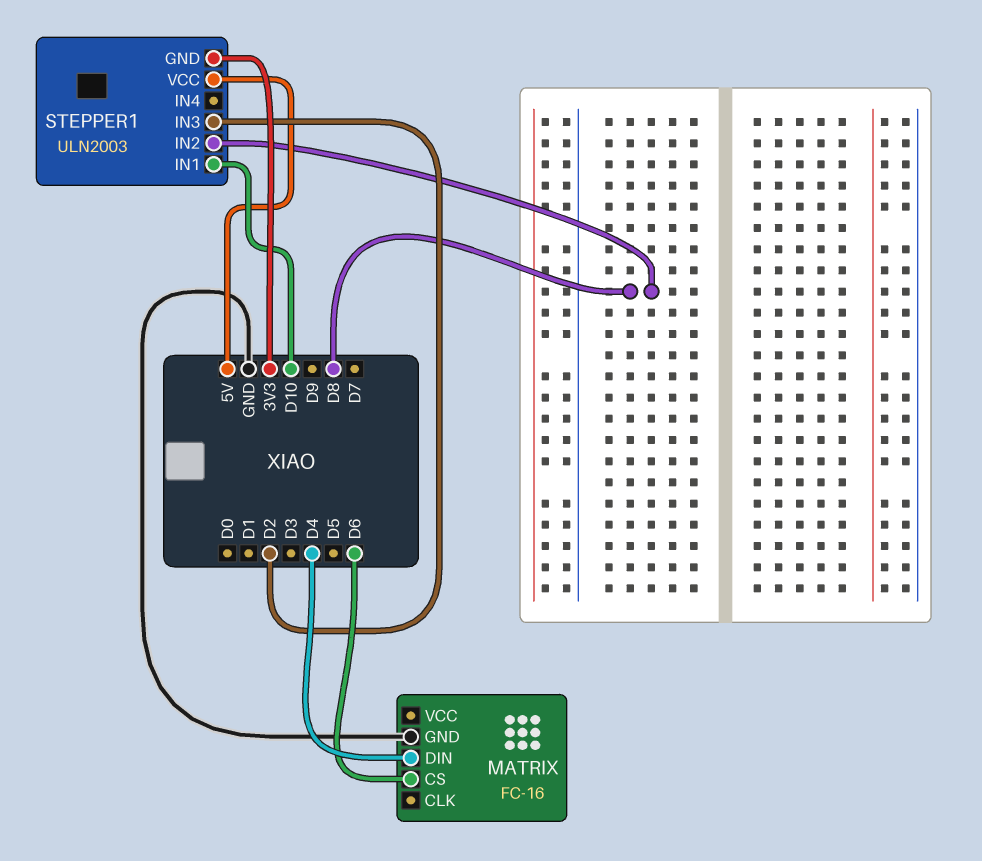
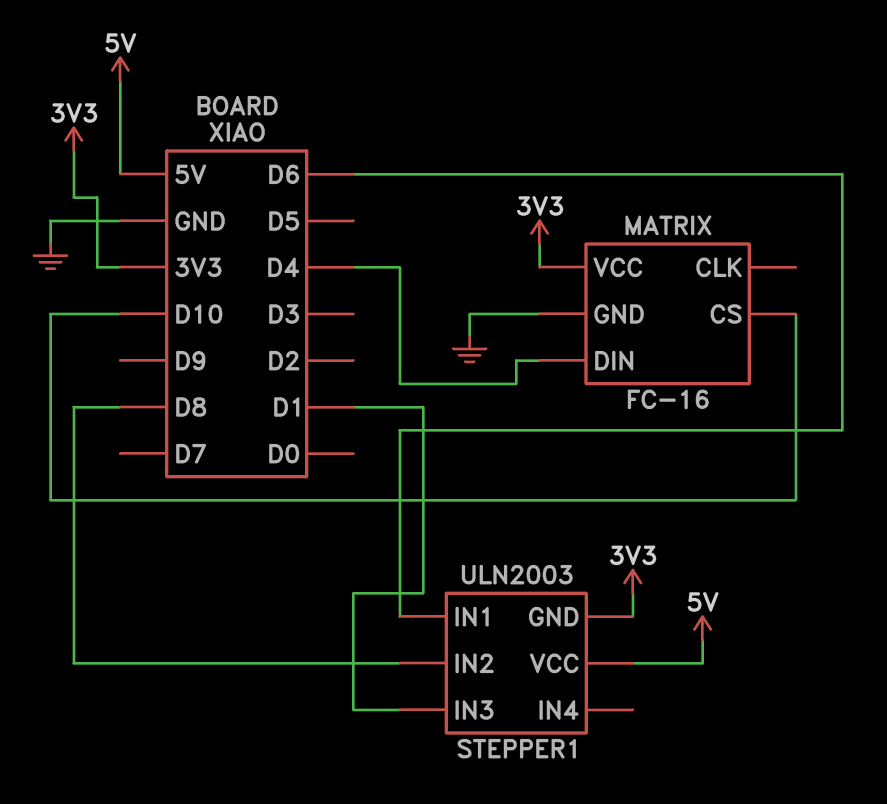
MATRIX pin CS: D6 -> D10
MATRIX pin VCC: none -> 3V3
STEPPER1 pin IN1: D10 -> D6
STEPPER1 pin IN3: D2 -> D1

